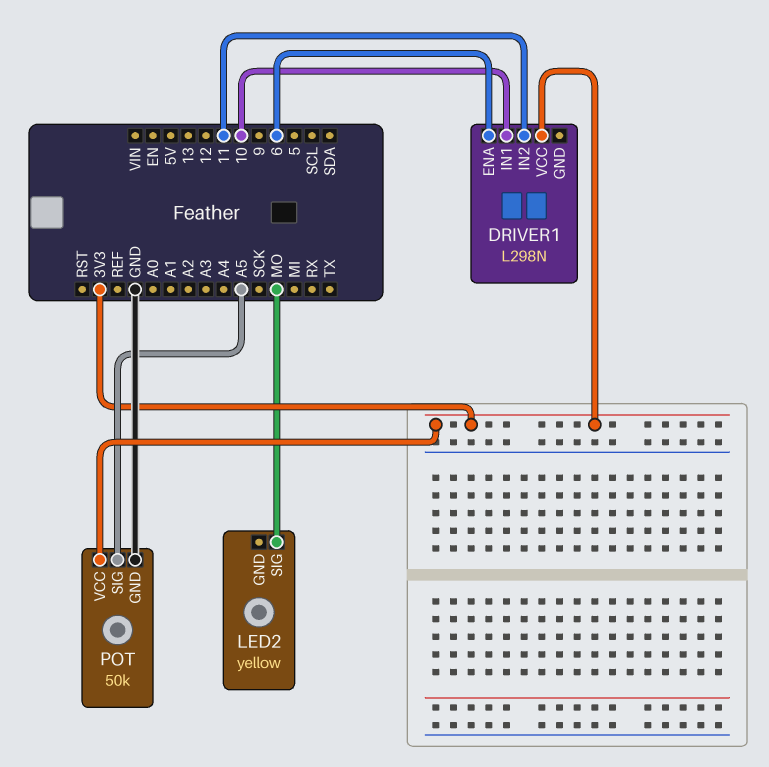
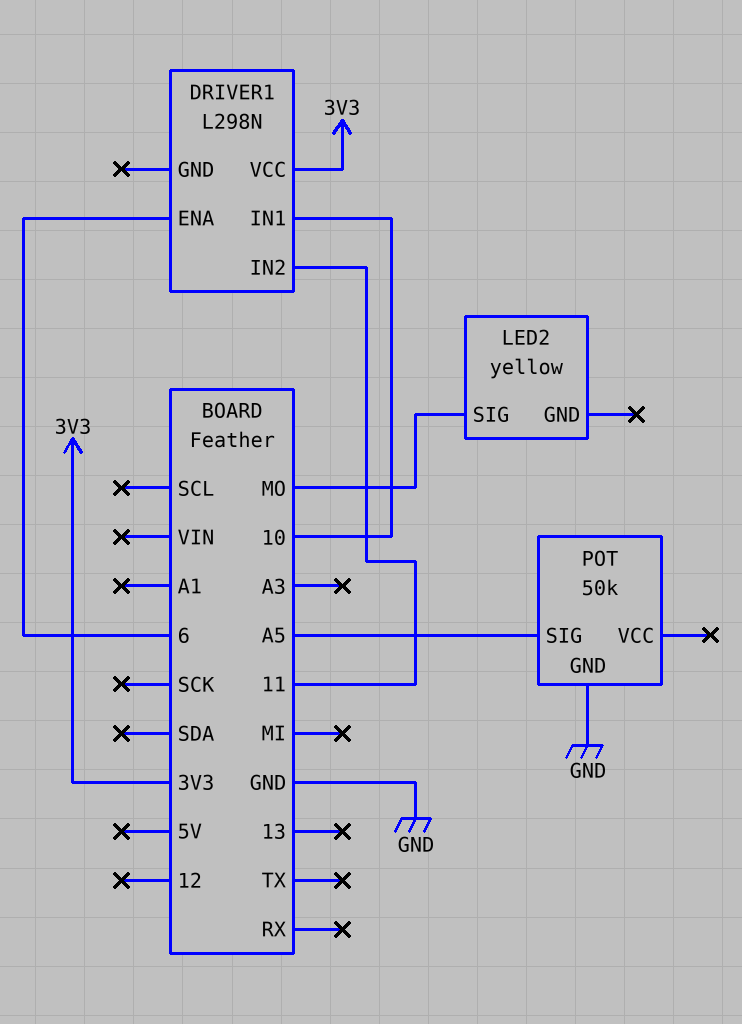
POT pin VCC: 3V3 -> none

